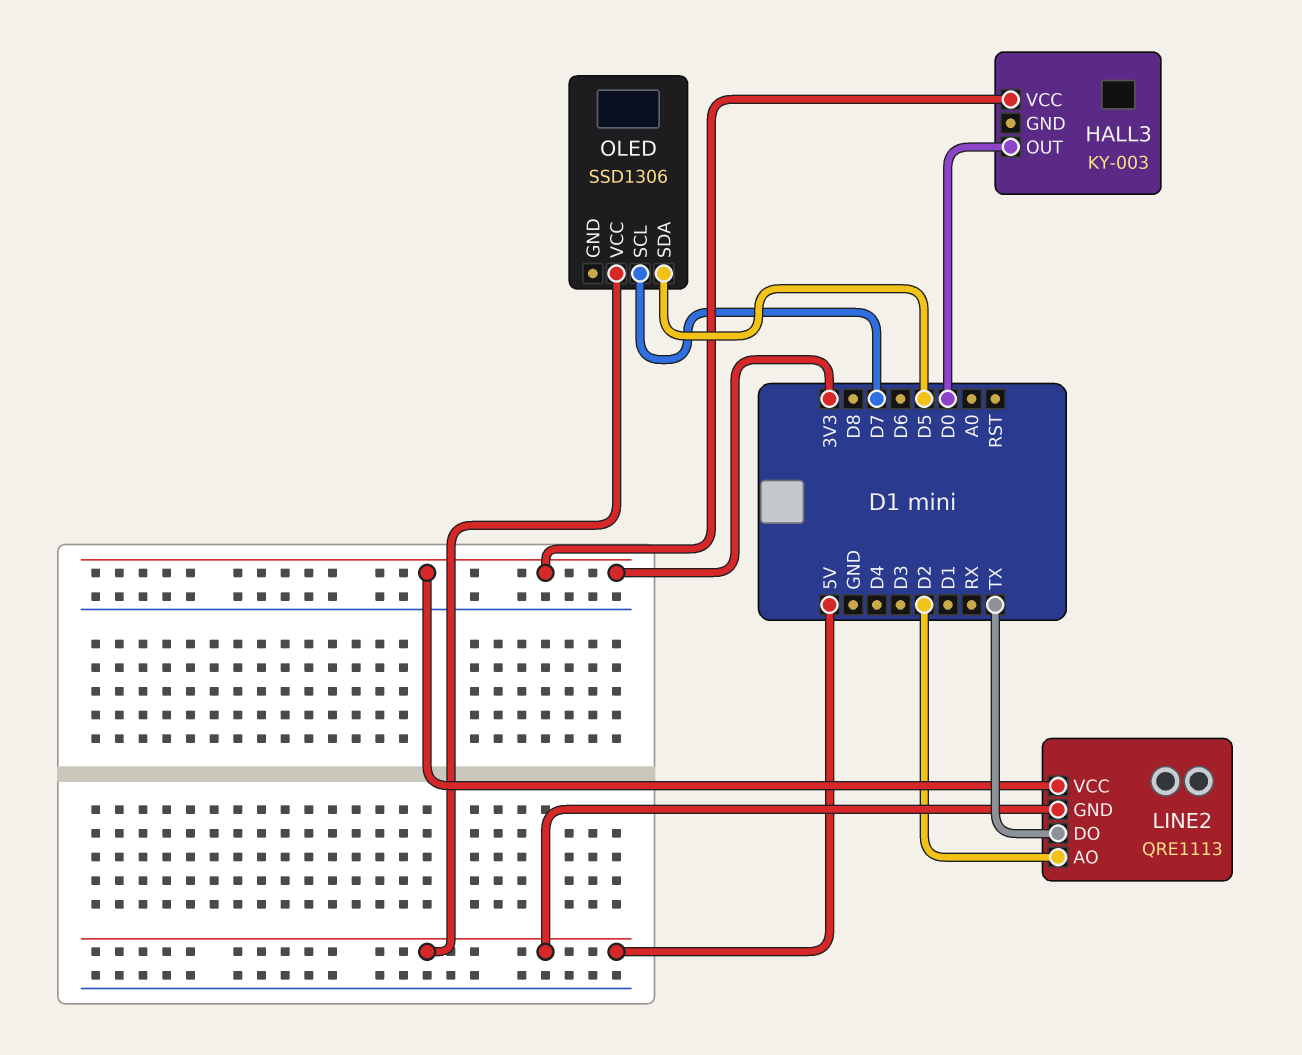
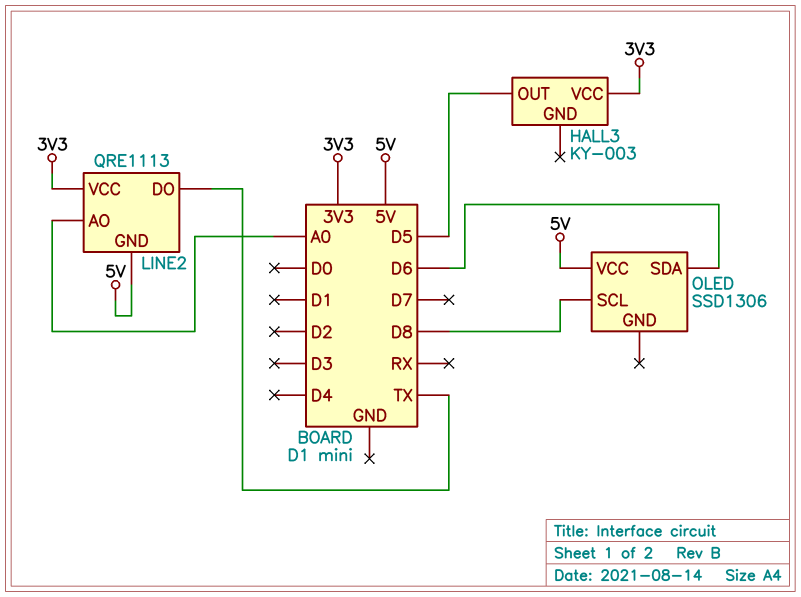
HALL3 pin OUT: D0 -> D5
LINE2 pin AO: D2 -> A0
OLED pin SCL: D7 -> D8
OLED pin SDA: D5 -> D6

